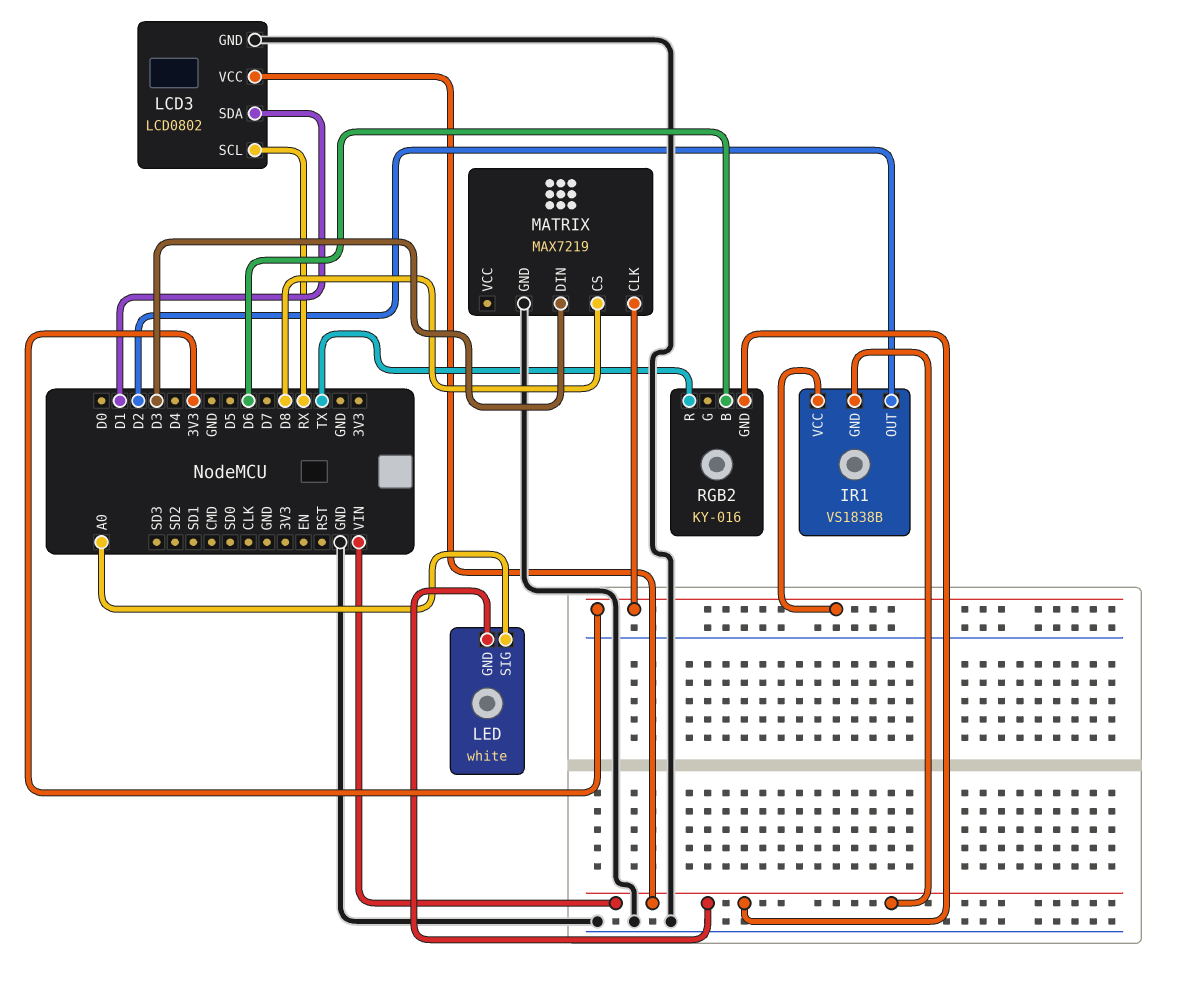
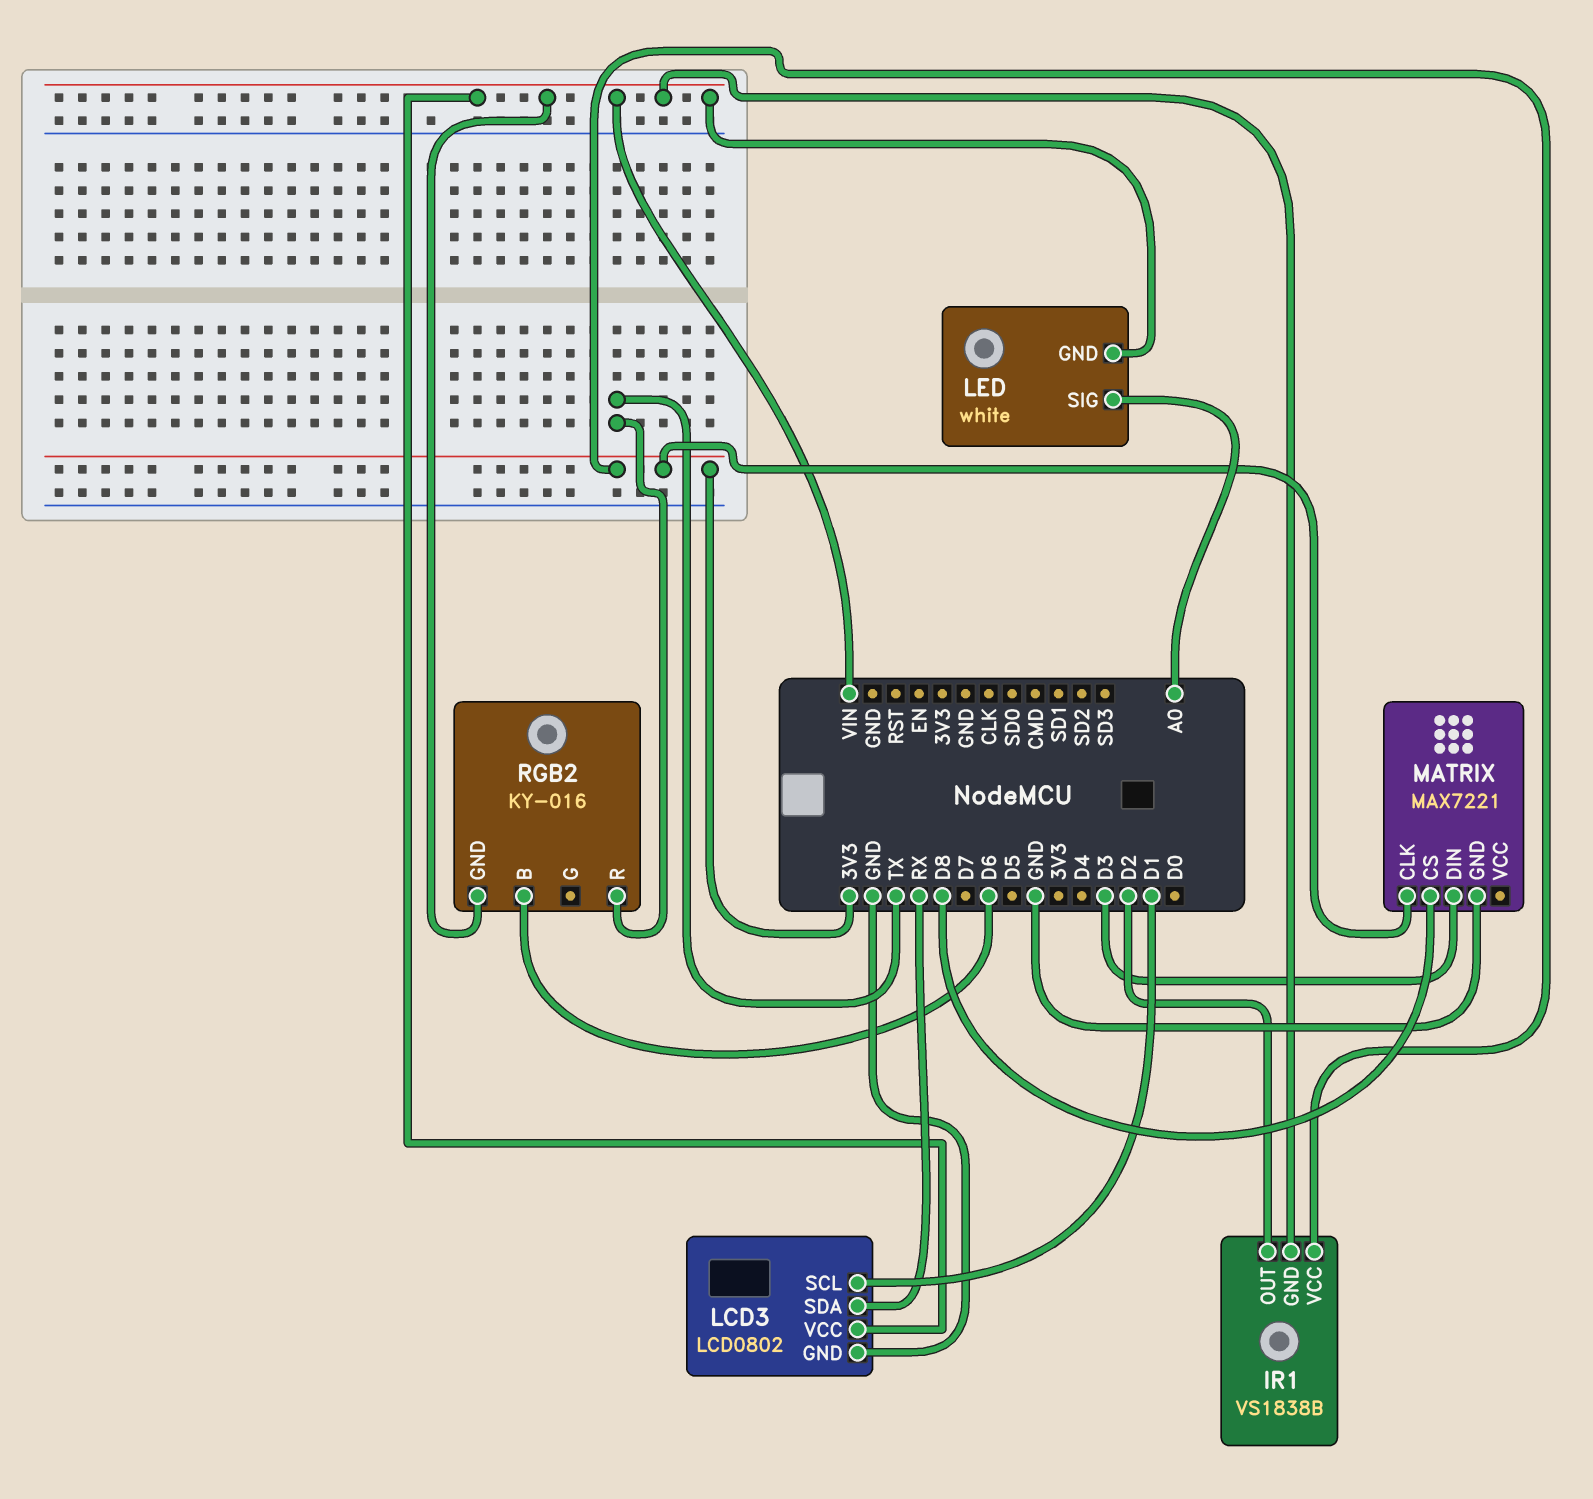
LCD3 pin SCL: RX -> D1
LCD3 pin SDA: D1 -> RX
MATRIX: MAX7219 -> MAX7221

